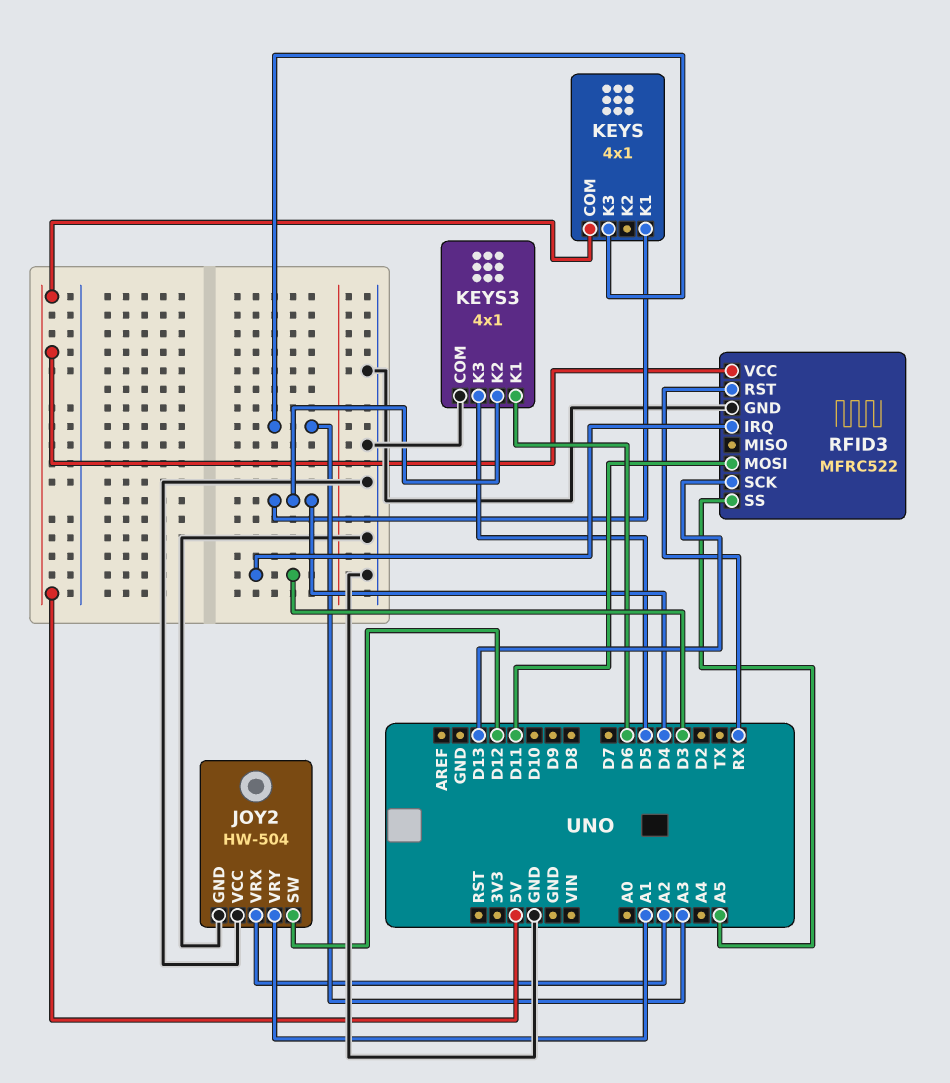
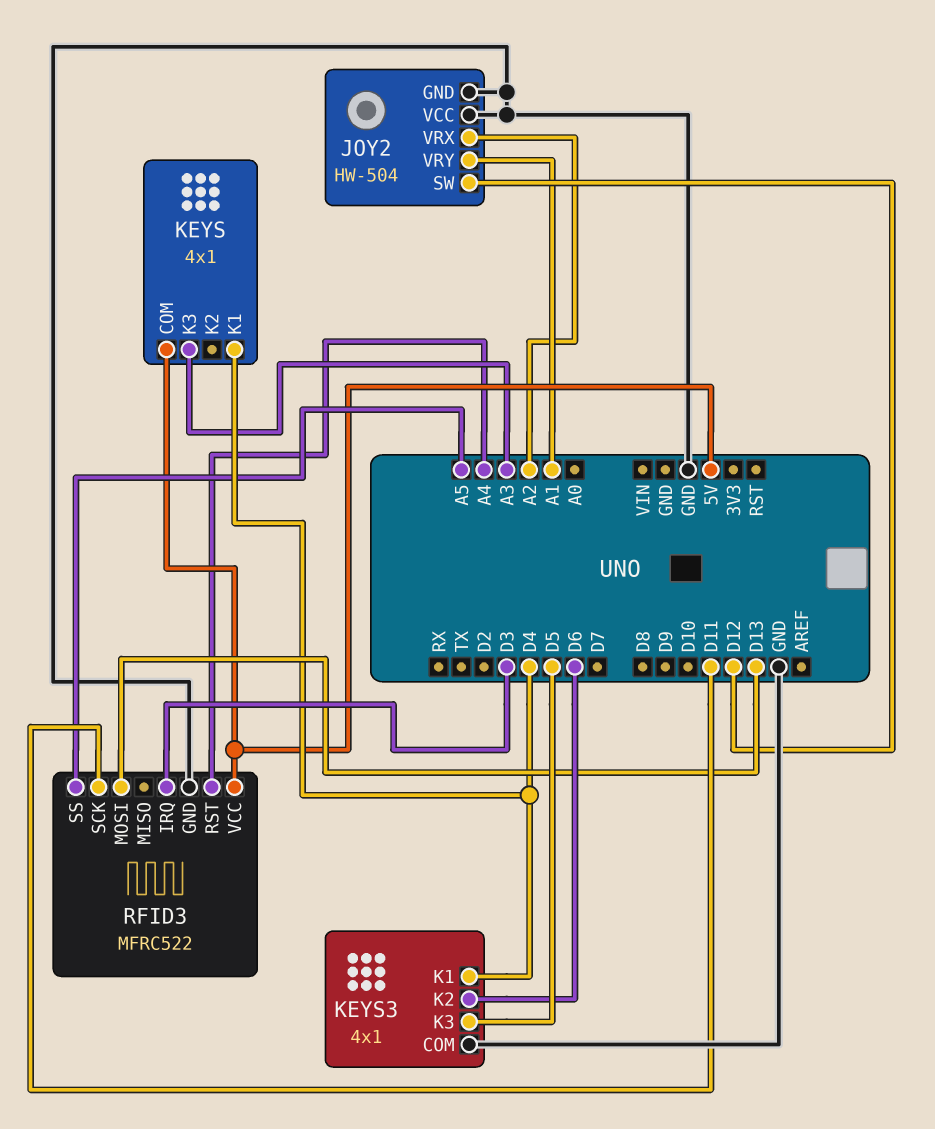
KEYS3 pin K1: D6 -> D4
KEYS3 pin K2: D4 -> D6
RFID3 pin MOSI: D11 -> D13
RFID3 pin RST: RX -> A4
RFID3 pin SCK: D13 -> D11

